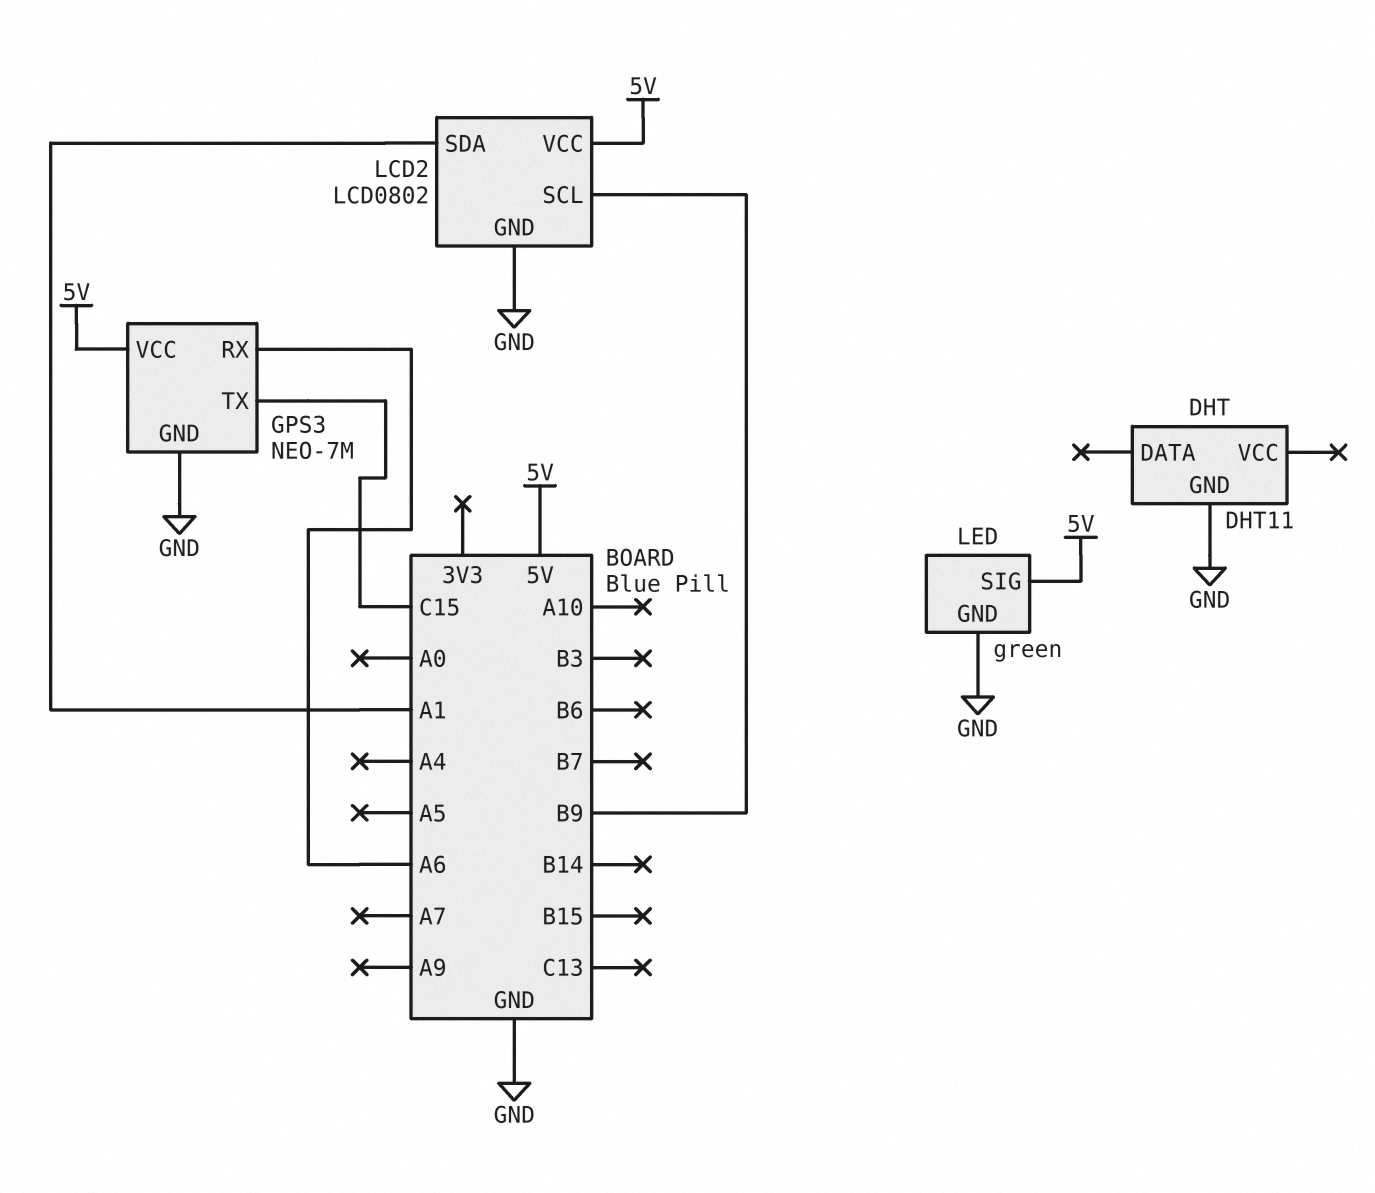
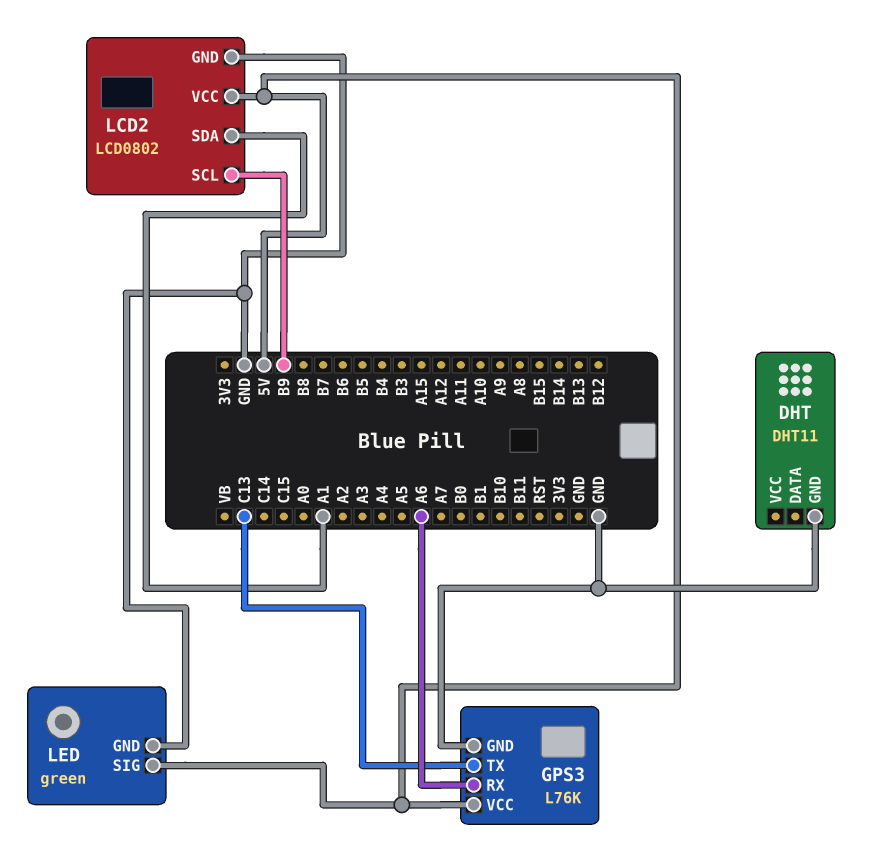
GPS3: NEO-7M -> L76K
GPS3 pin TX: C15 -> C13

